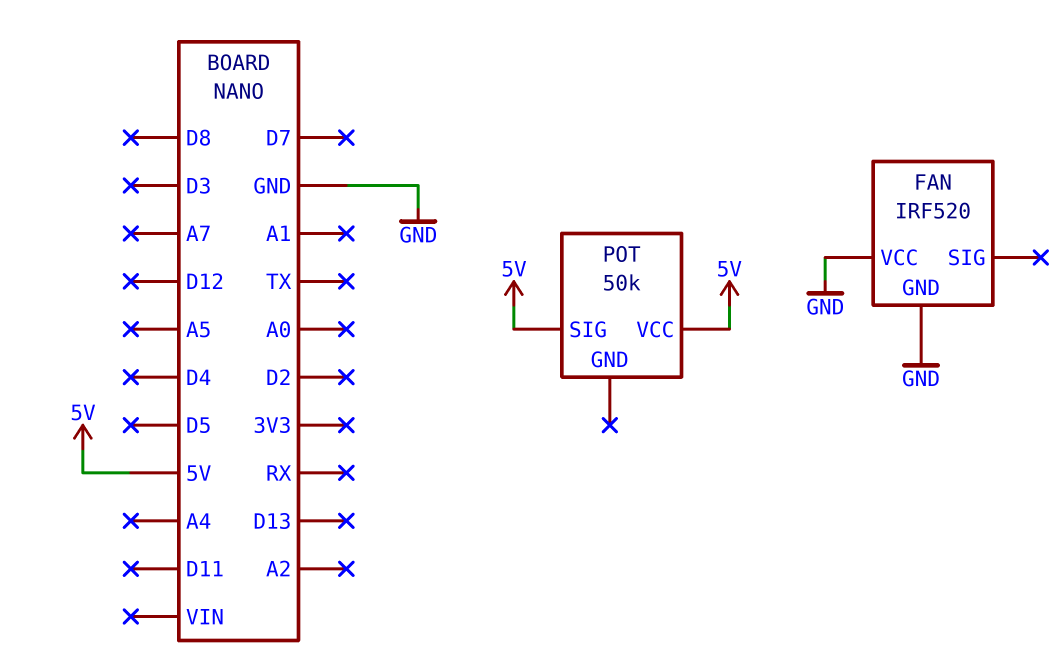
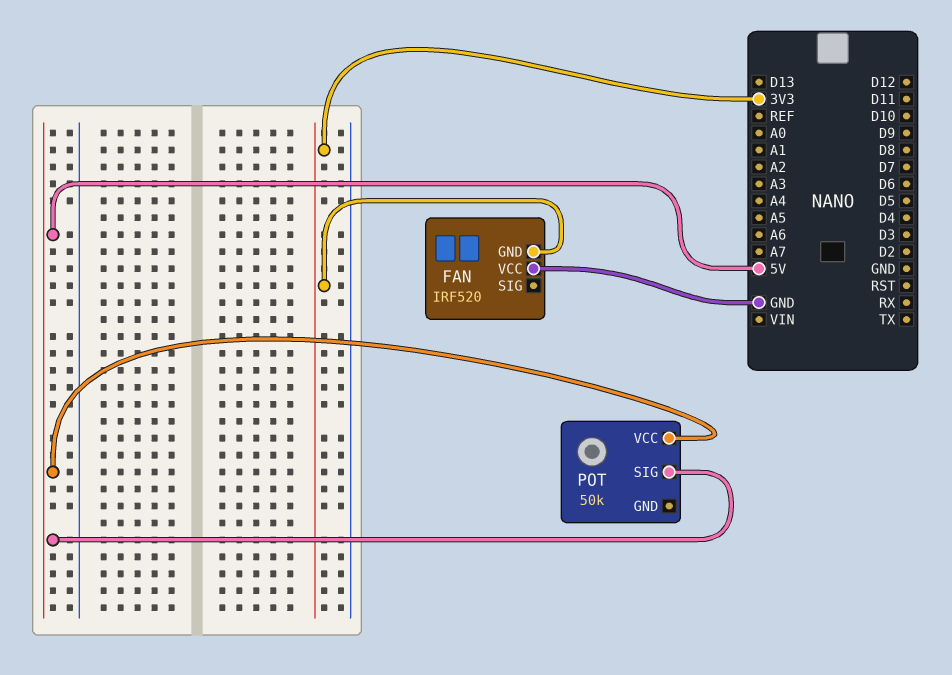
FAN pin GND: GND -> 3V3

